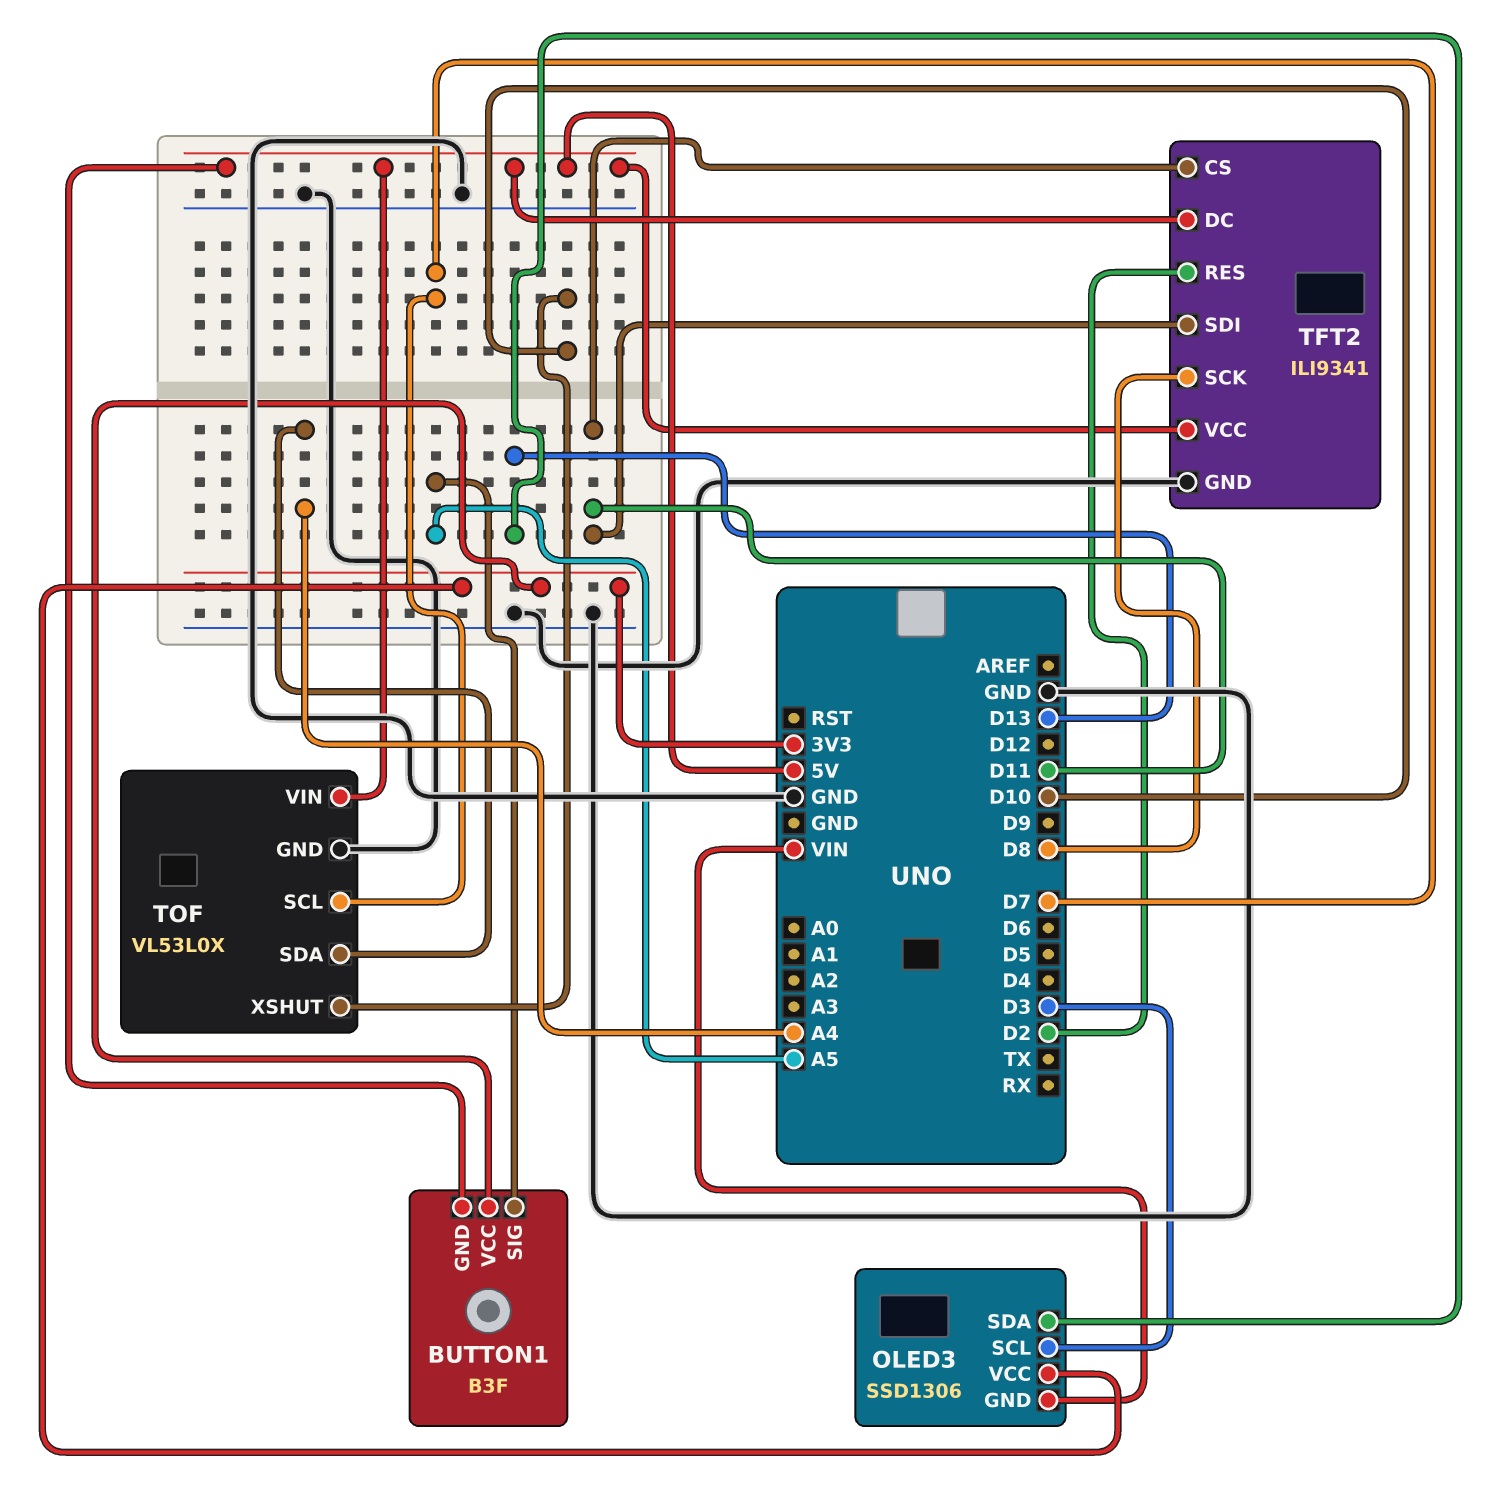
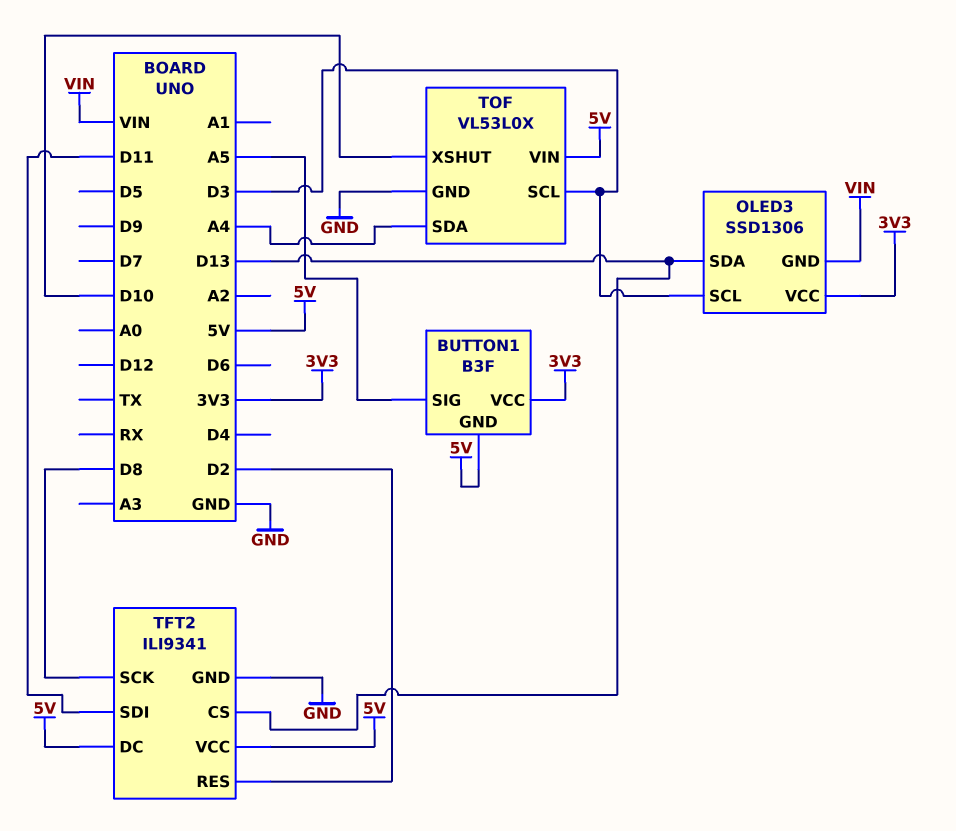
TFT2 pin CS: D11 -> D13
TOF pin SCL: D7 -> D3

